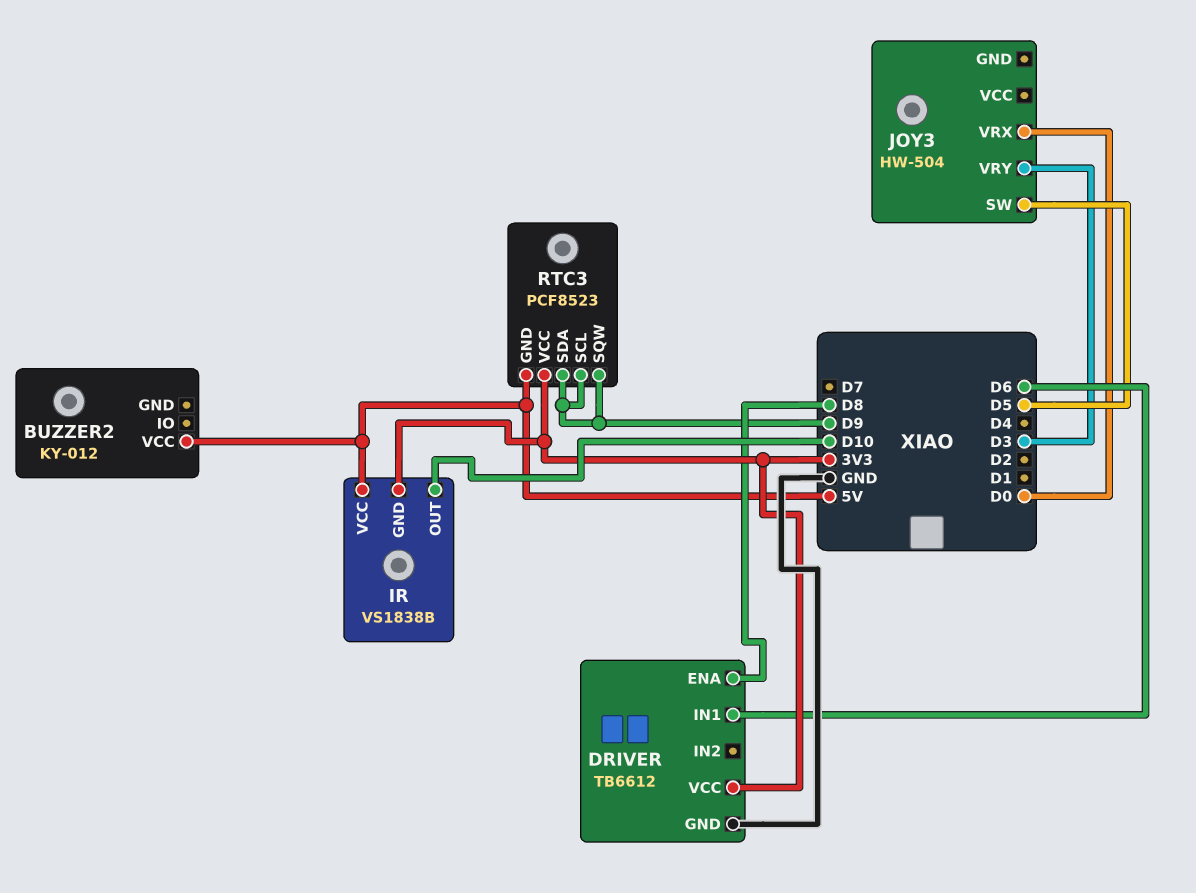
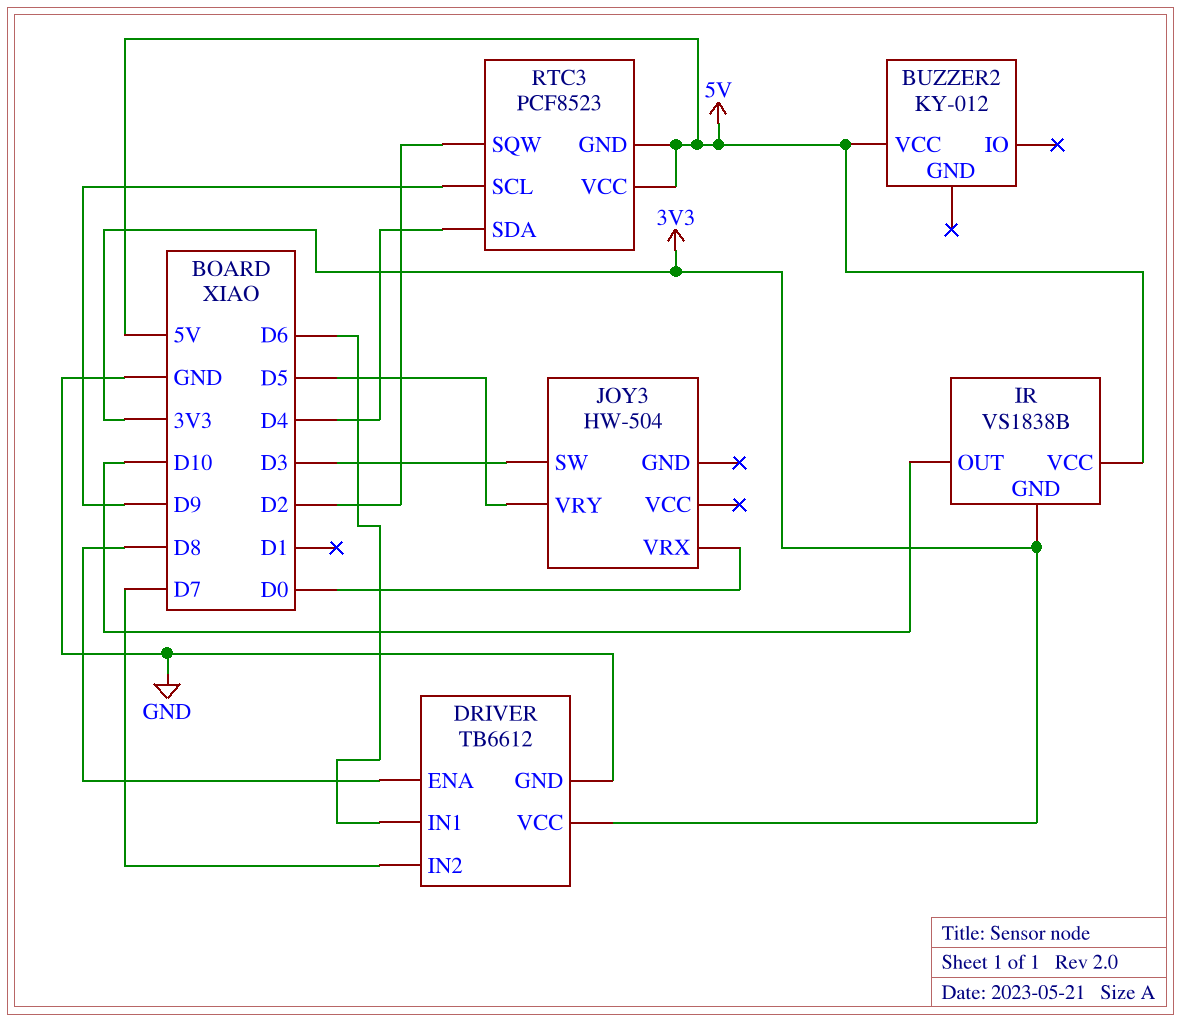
DRIVER pin IN2: none -> D7
JOY3 pin SW: D5 -> D3
JOY3 pin VRY: D3 -> D5
RTC3 pin SDA: D9 -> D4
RTC3 pin SQW: D9 -> D2
RTC3 pin VCC: 3V3 -> 5V

